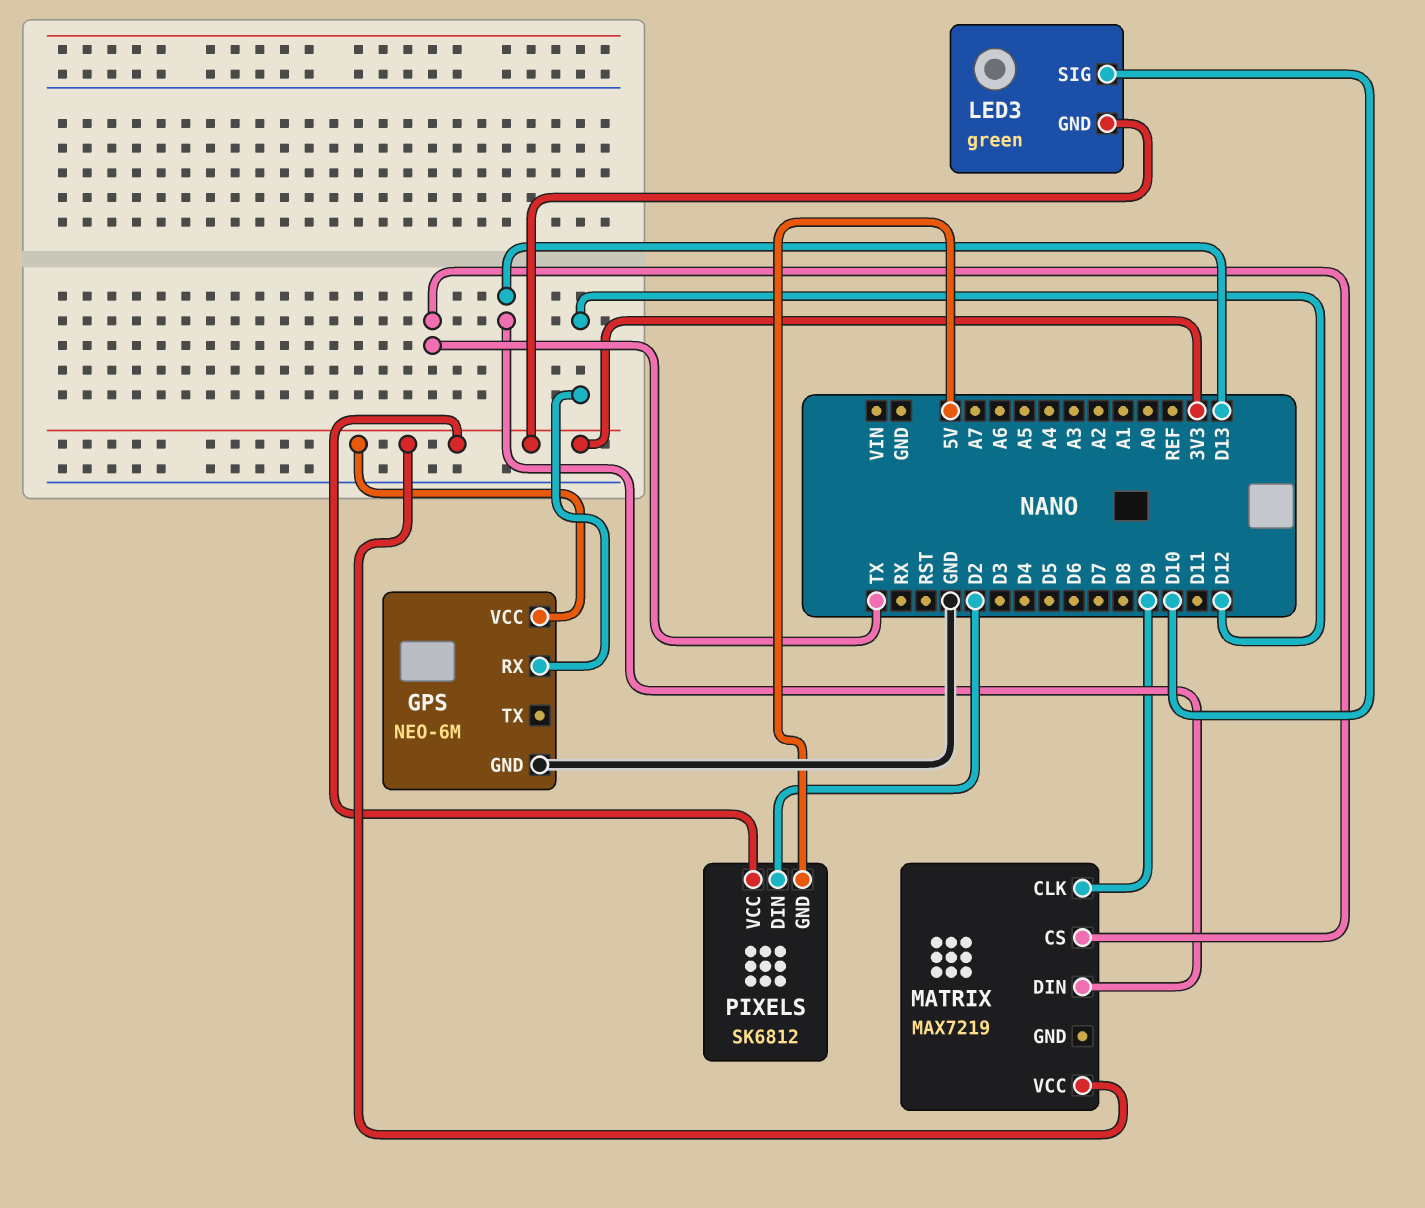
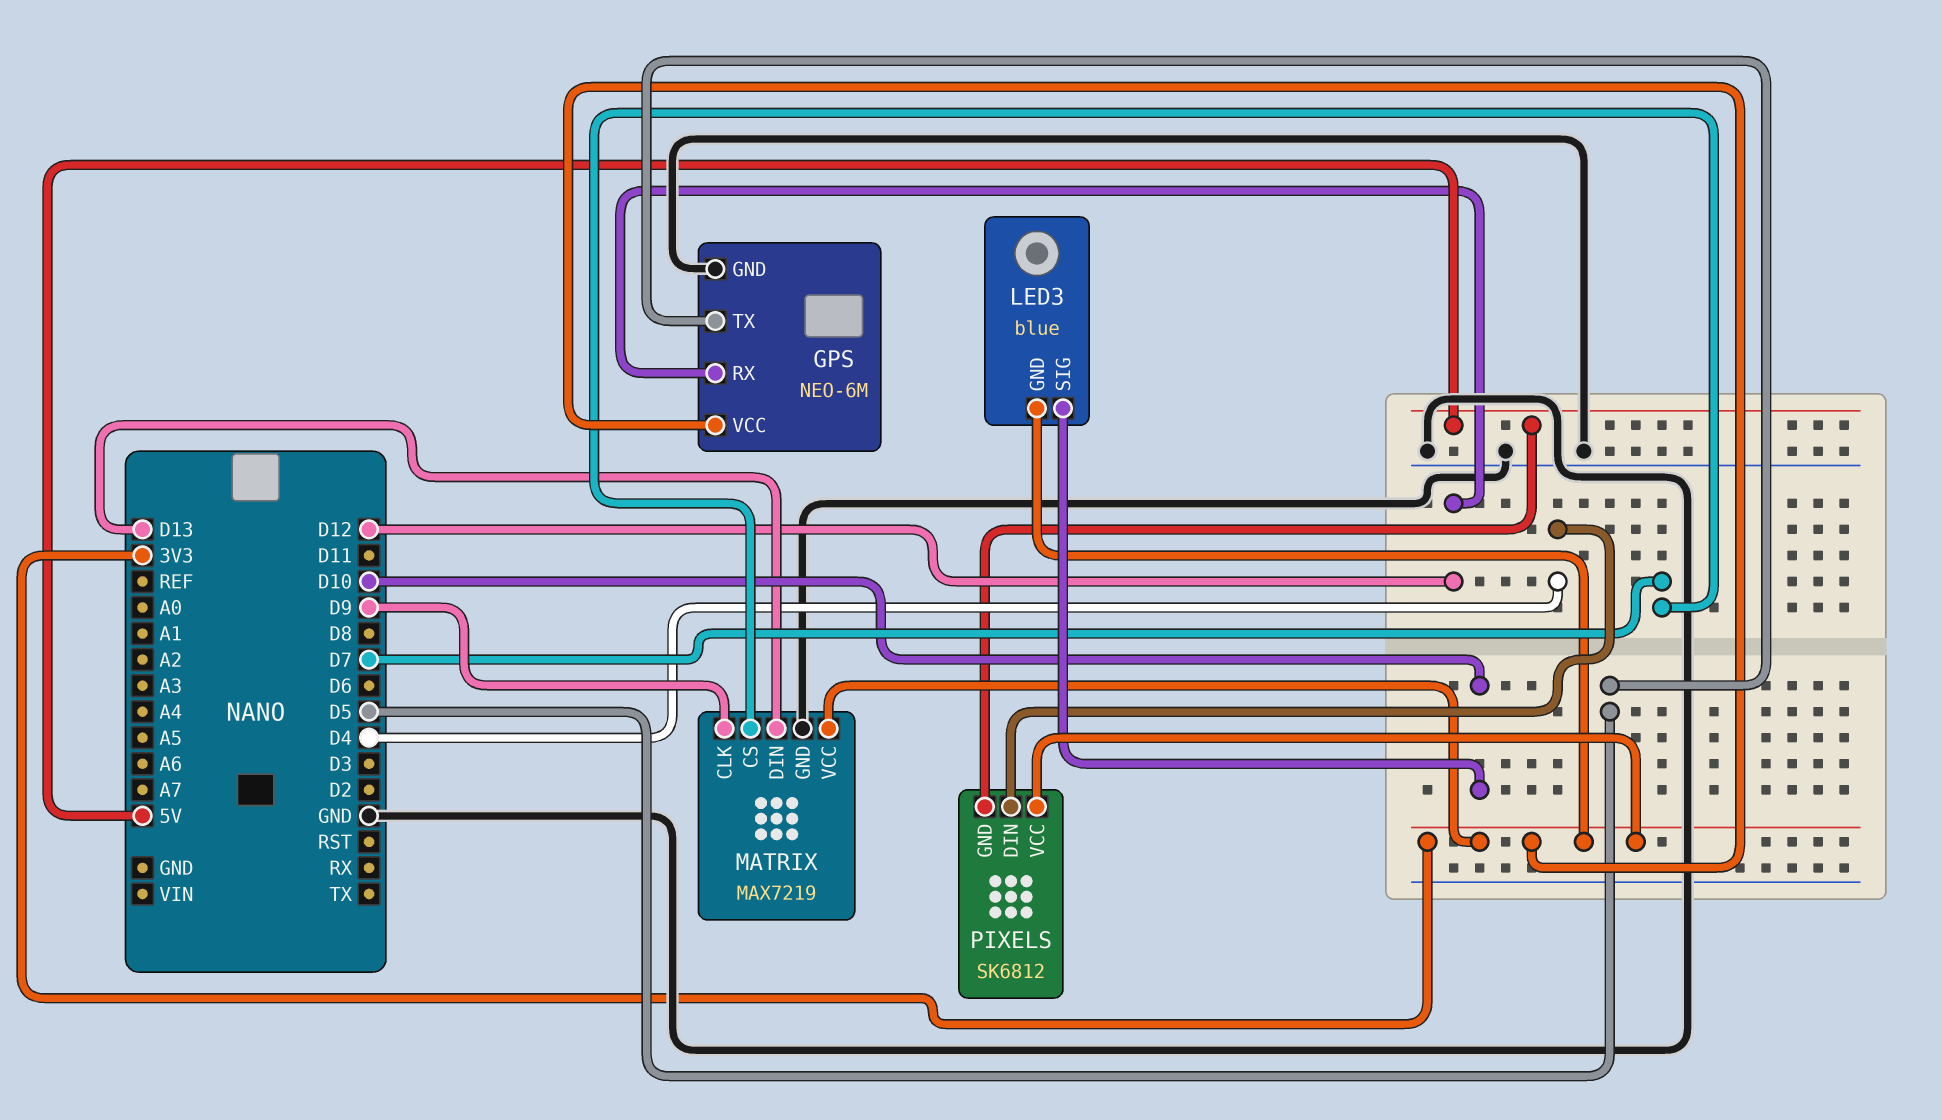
GPS pin TX: none -> D5
LED3: green -> blue
MATRIX pin CS: TX -> D7
MATRIX pin GND: none -> GND
PIXELS pin DIN: D2 -> D4

